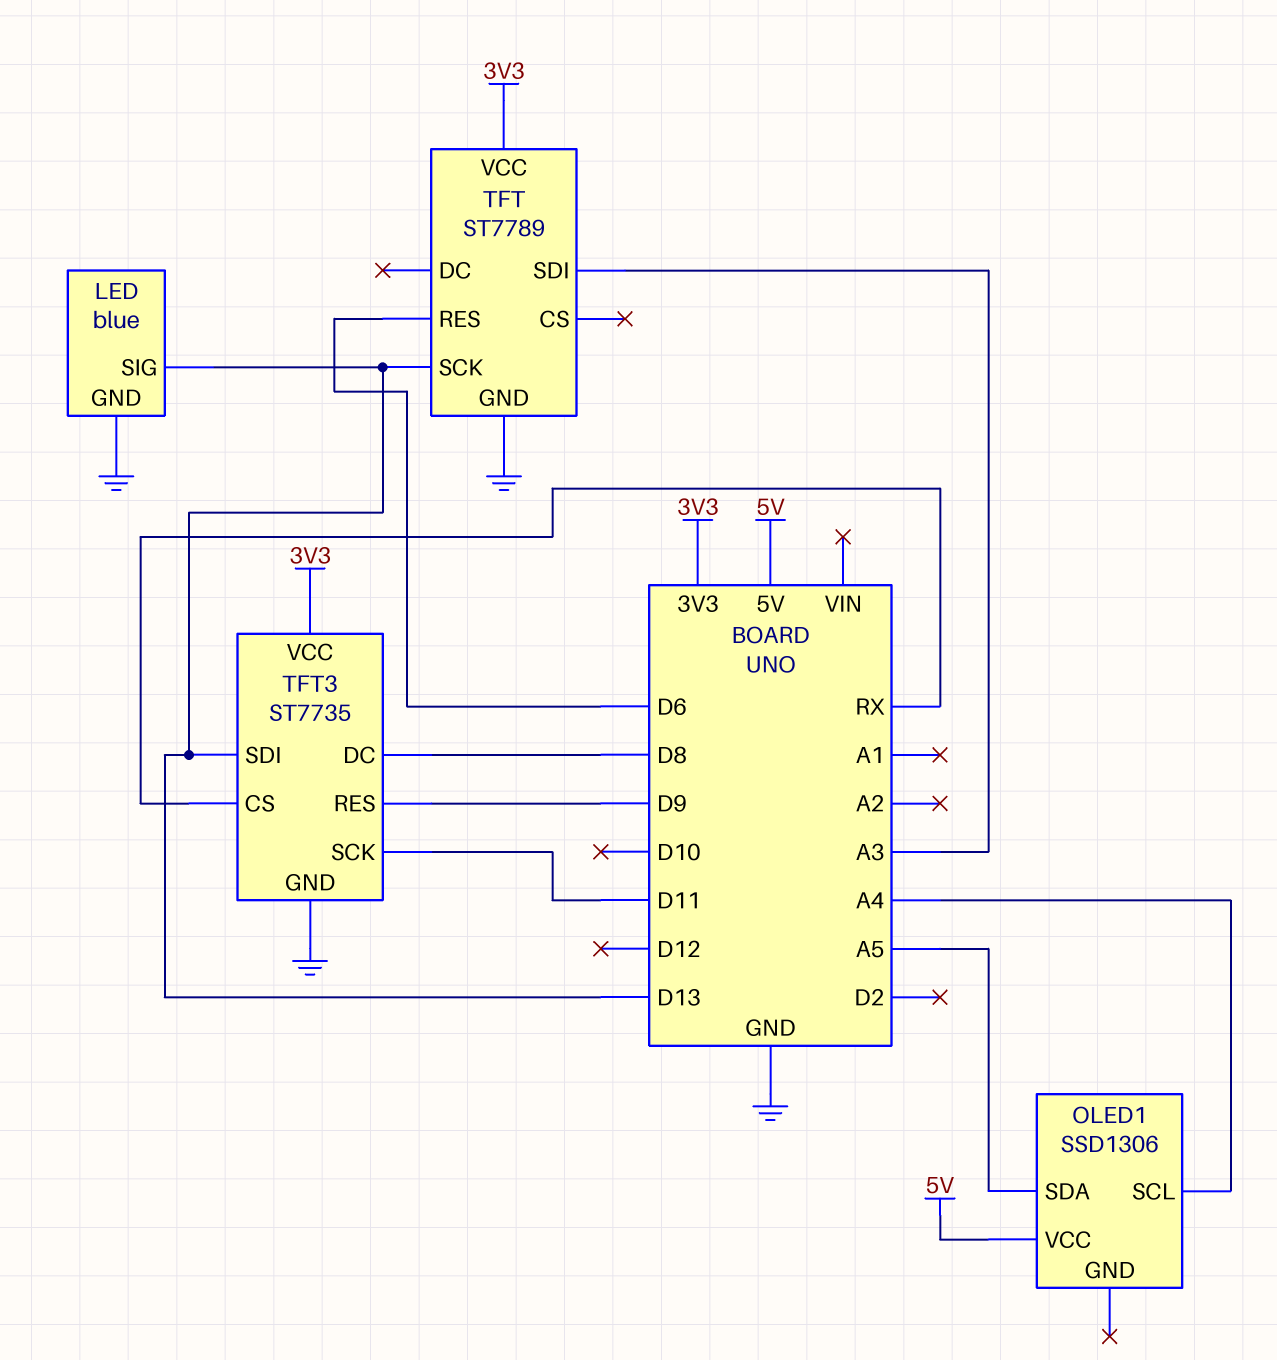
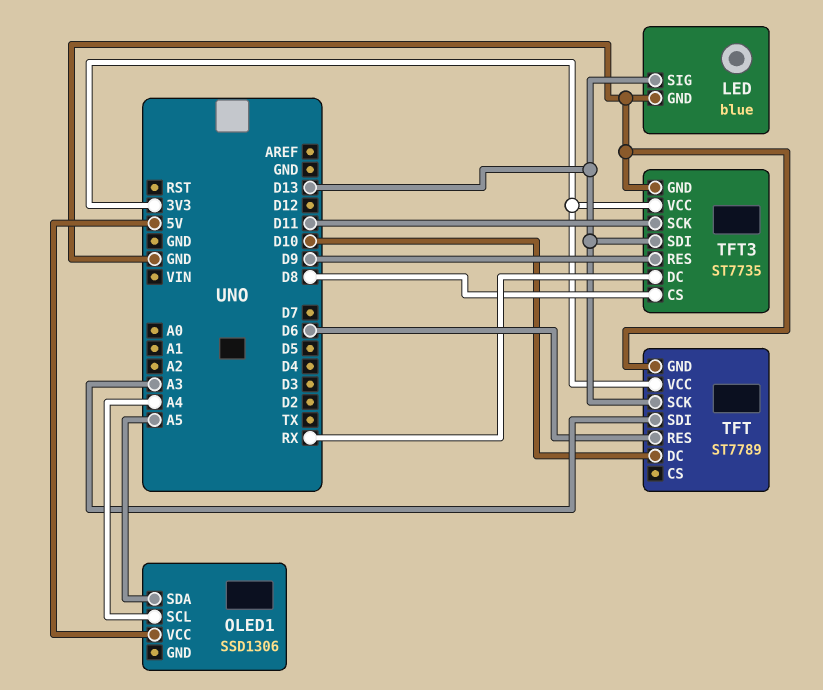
TFT pin DC: none -> D10
TFT3 pin CS: RX -> D8
TFT3 pin DC: D8 -> RX

